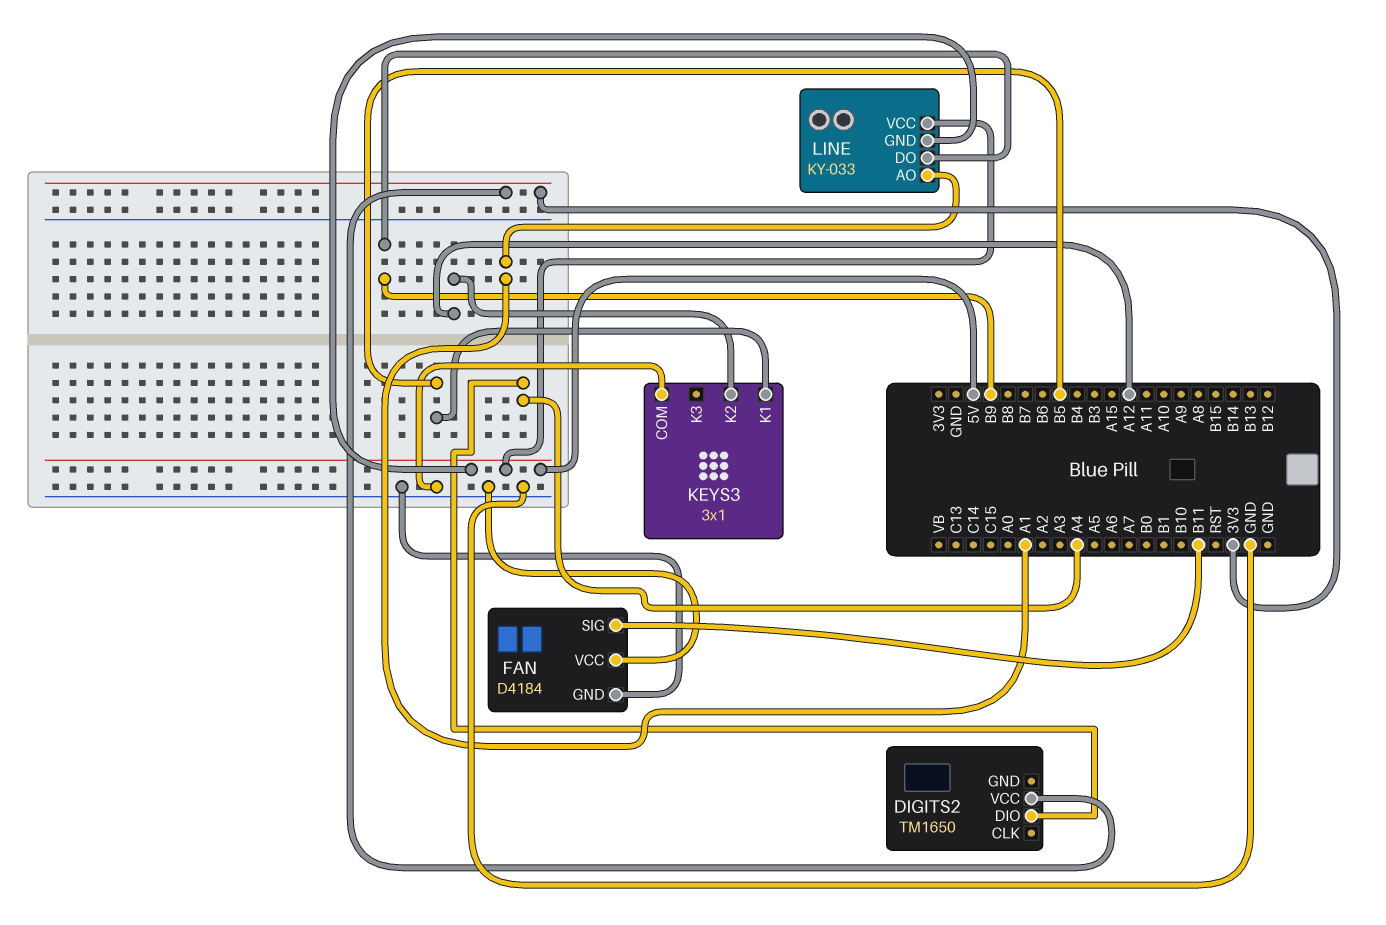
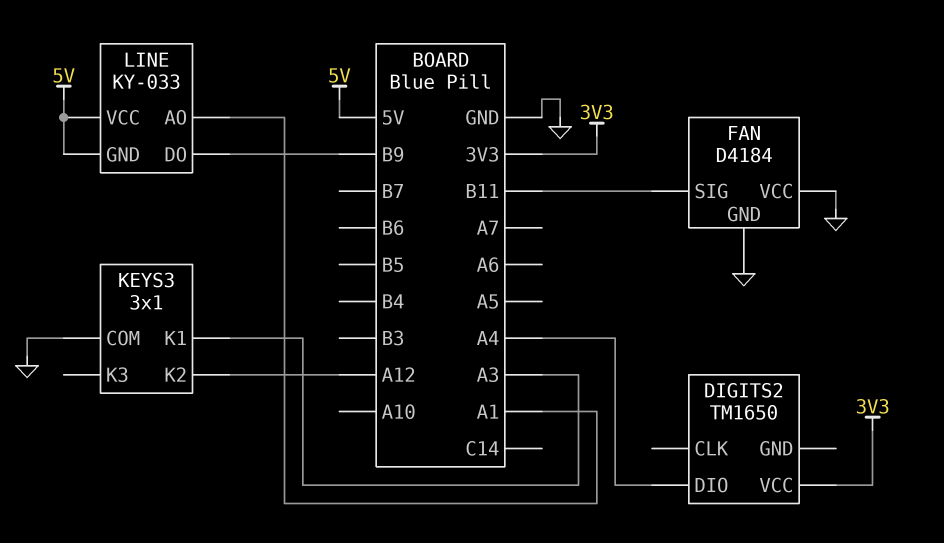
KEYS3 pin K1: B5 -> A3

